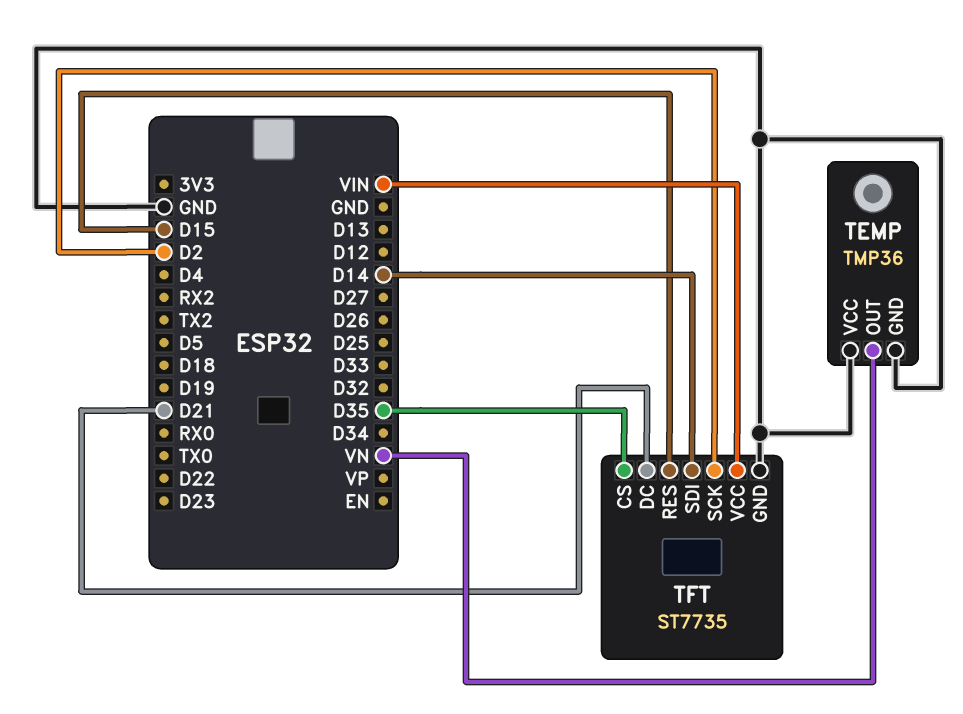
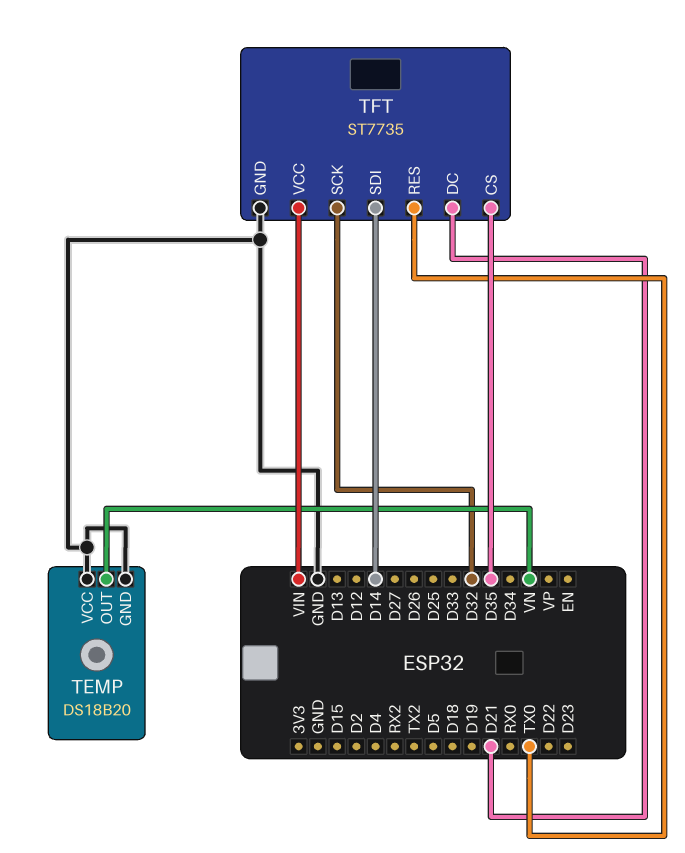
TEMP: TMP36 -> DS18B20
TFT pin RES: D15 -> TX0
TFT pin SCK: D2 -> D32

